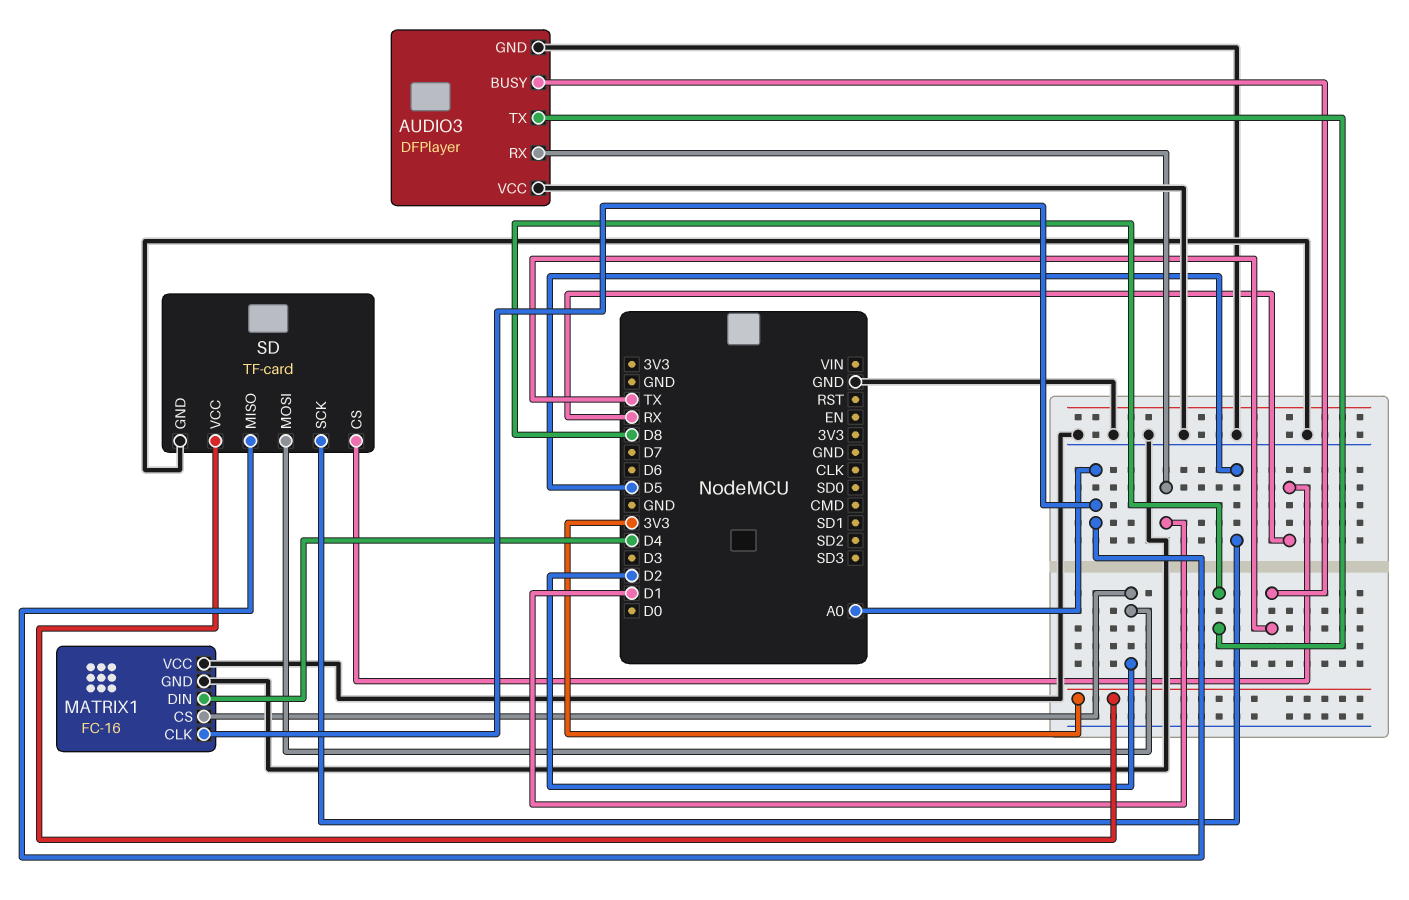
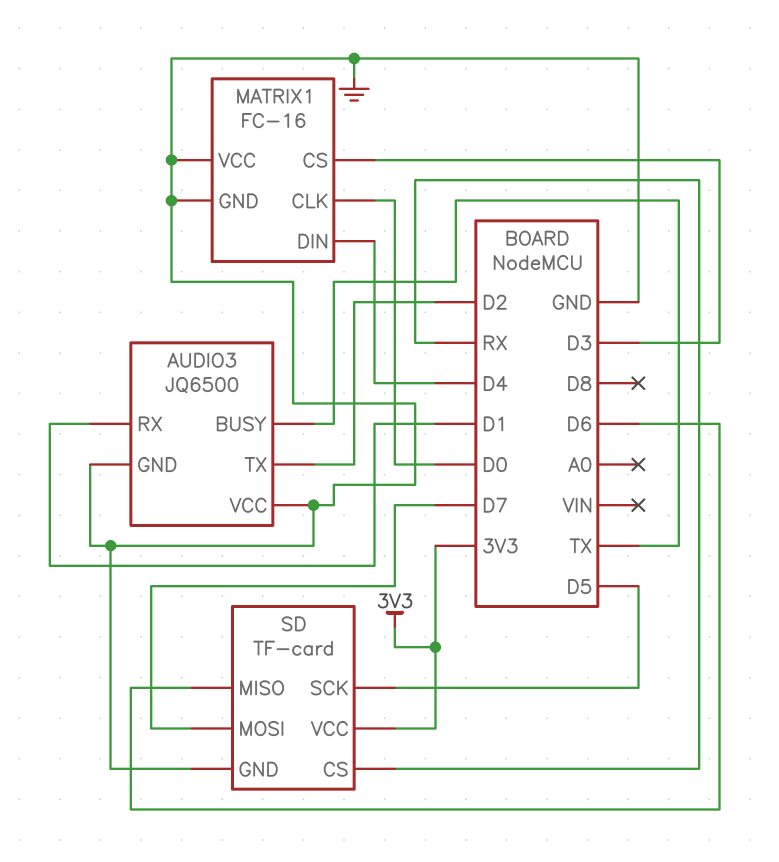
AUDIO3: DFPlayer -> JQ6500
AUDIO3 pin TX: D8 -> D2
MATRIX1 pin CLK: A0 -> D0
MATRIX1 pin CS: D2 -> D3
SD pin MISO: A0 -> D6
SD pin MOSI: D2 -> D7

